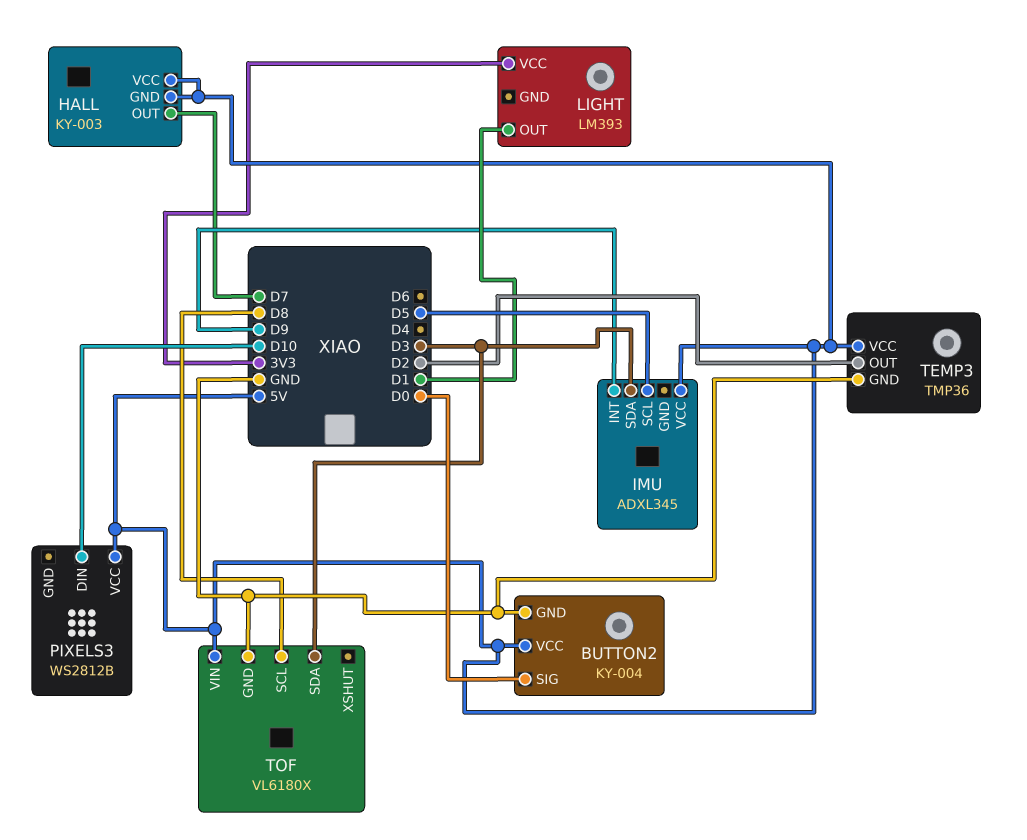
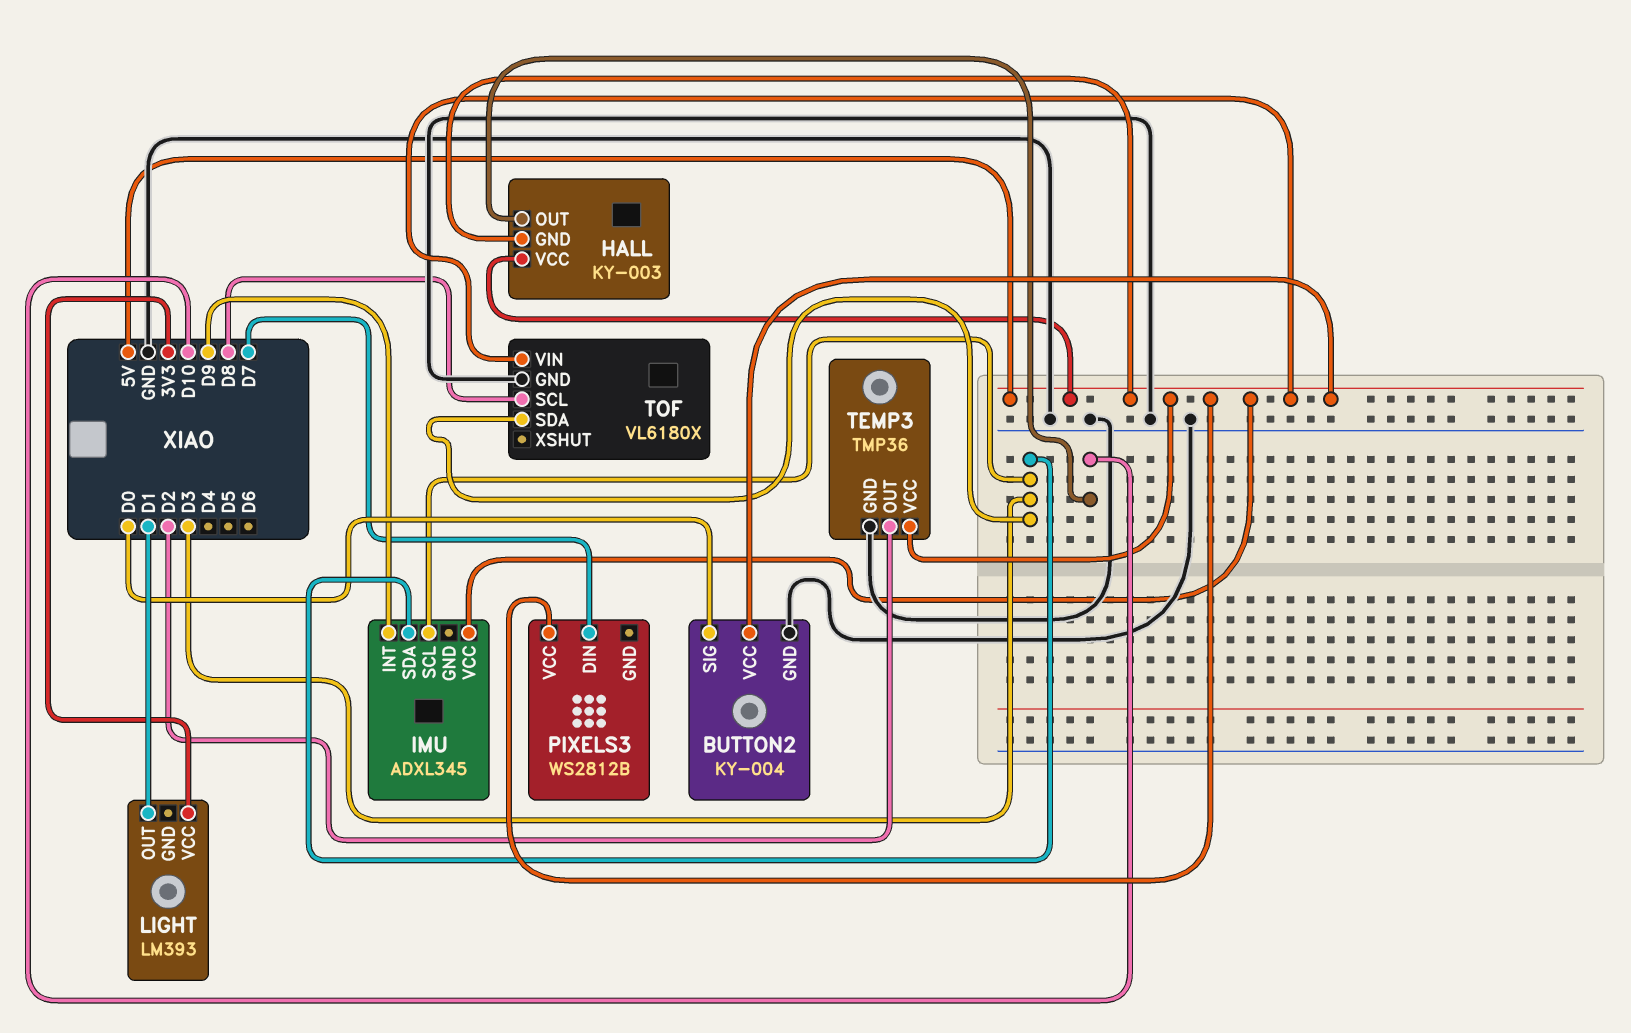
HALL pin OUT: D7 -> D10
IMU pin SCL: D5 -> D3
PIXELS3 pin DIN: D10 -> D7

